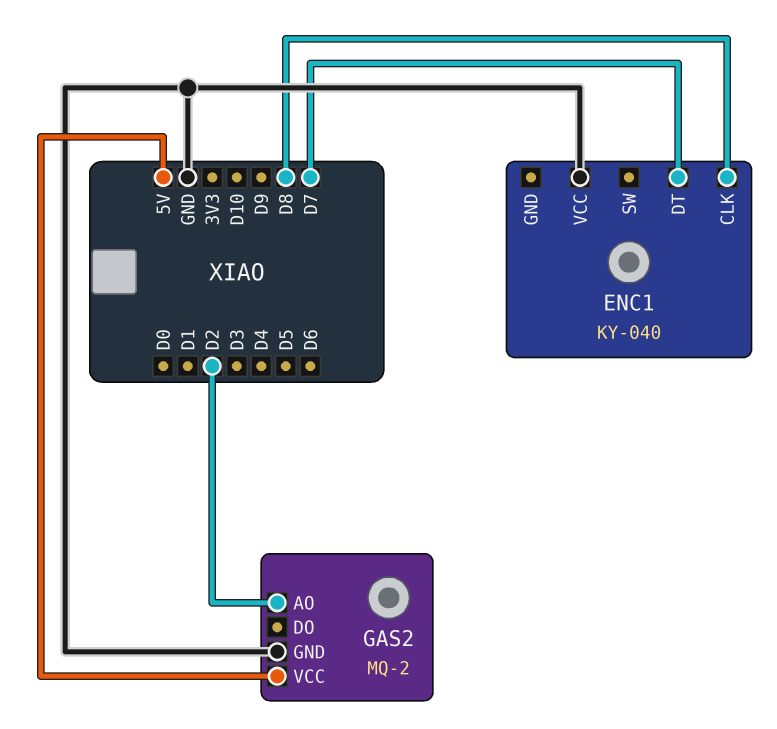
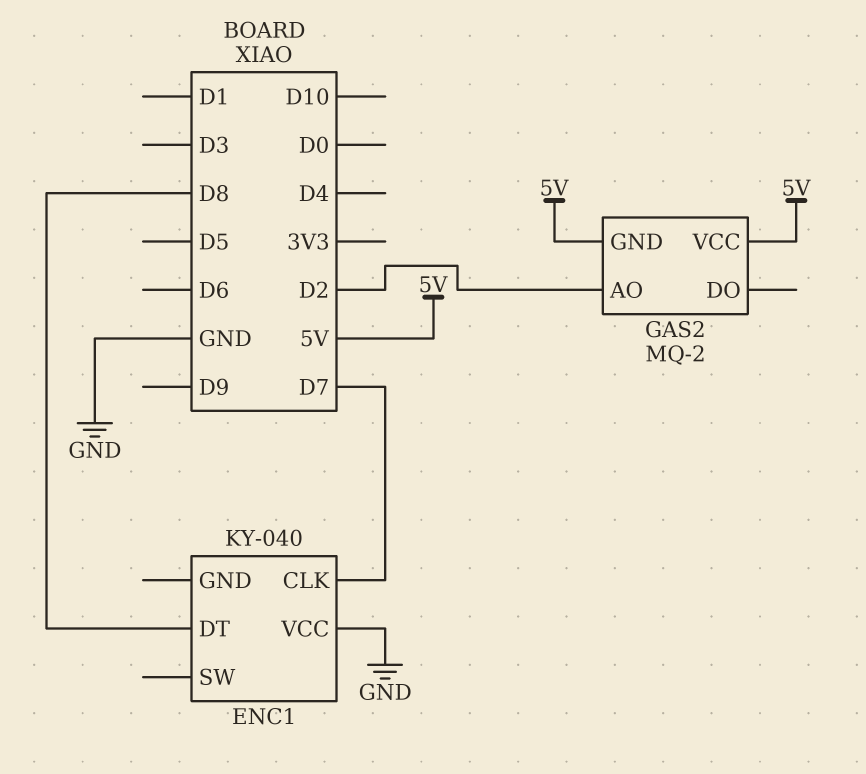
ENC1 pin CLK: D8 -> D7
ENC1 pin DT: D7 -> D8
GAS2 pin GND: GND -> 5V

